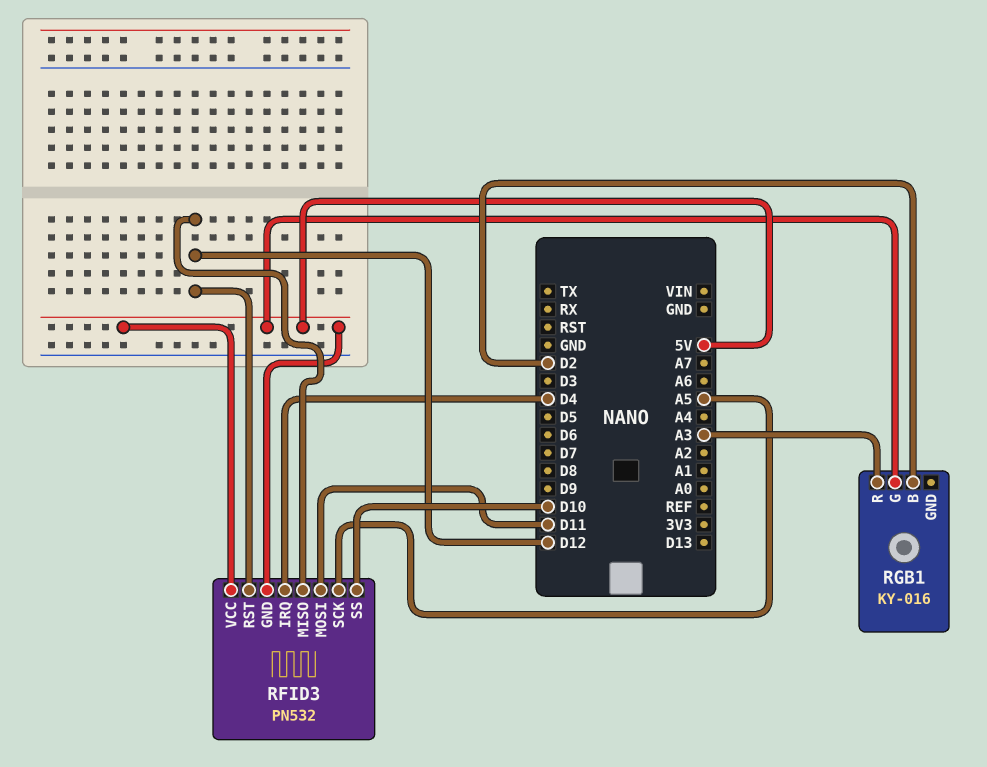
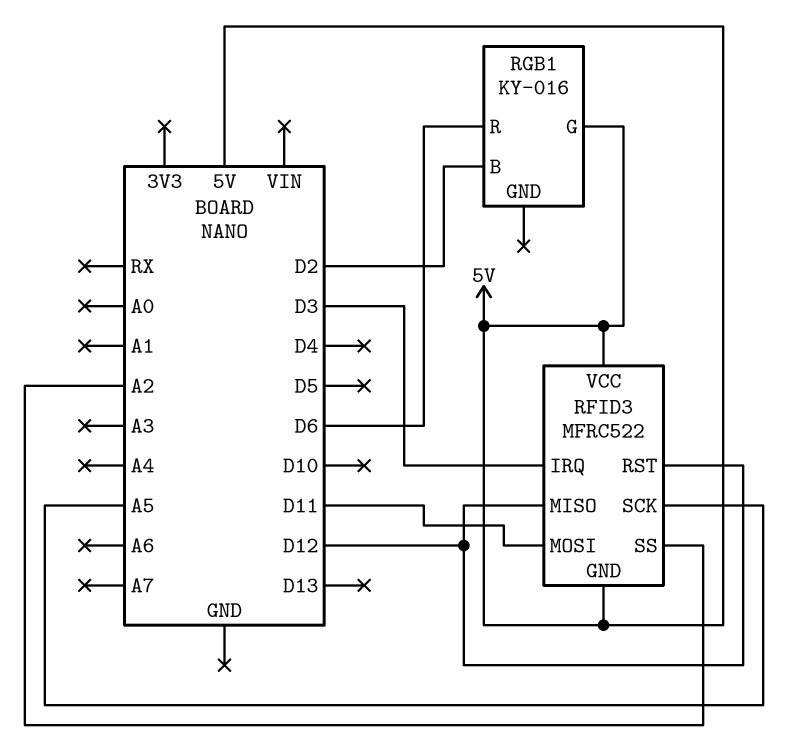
RFID3: PN532 -> MFRC522
RFID3 pin IRQ: D4 -> D3
RFID3 pin SS: D10 -> A2
RGB1 pin R: A3 -> D6

